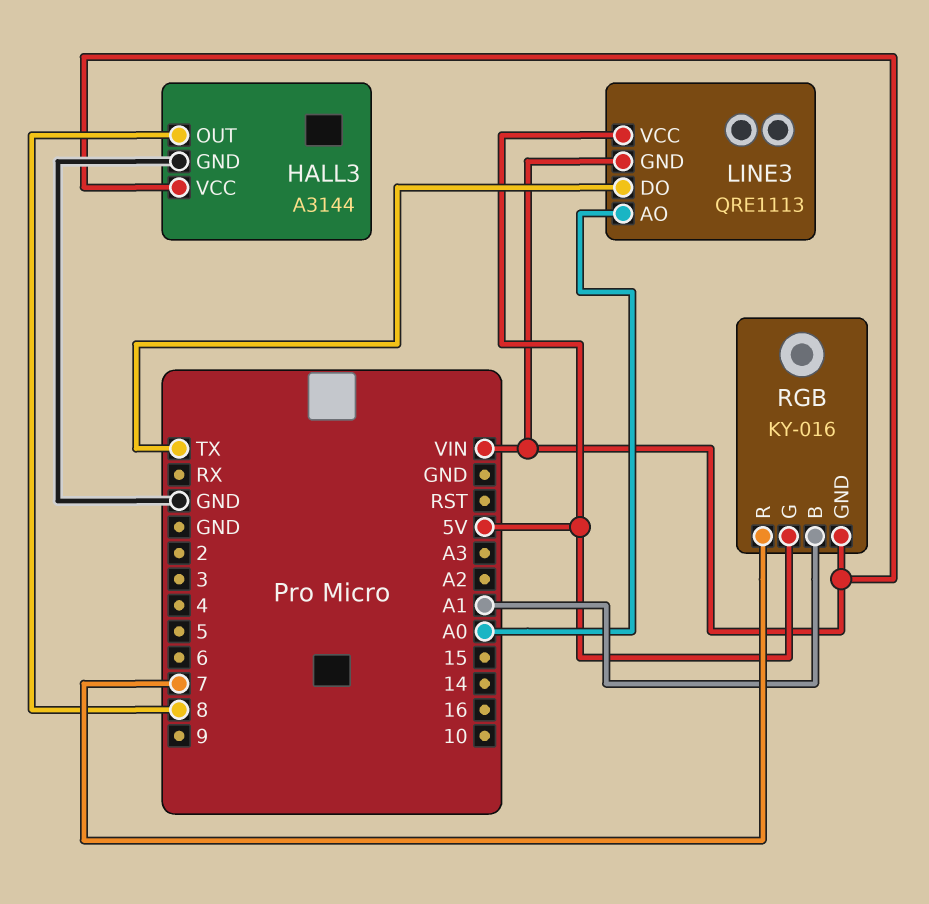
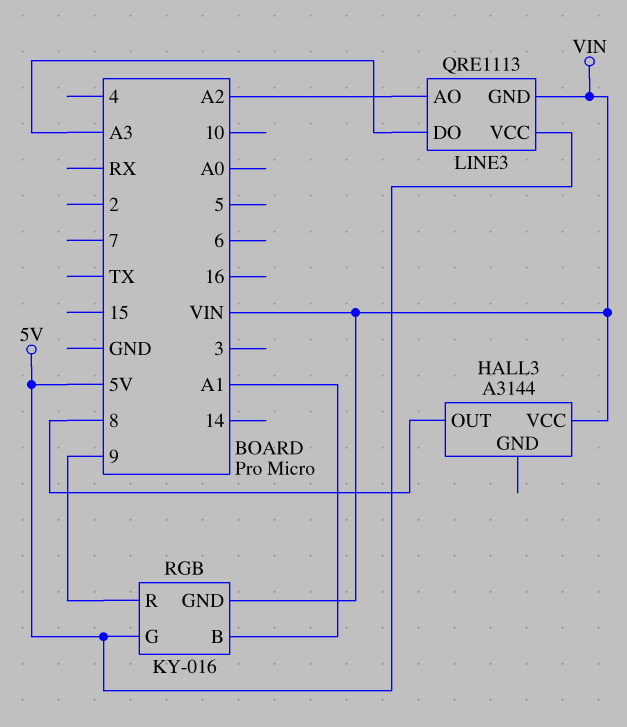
HALL3 pin GND: GND -> none
LINE3 pin AO: A0 -> A2
LINE3 pin DO: TX -> A3
RGB pin R: 7 -> 9

